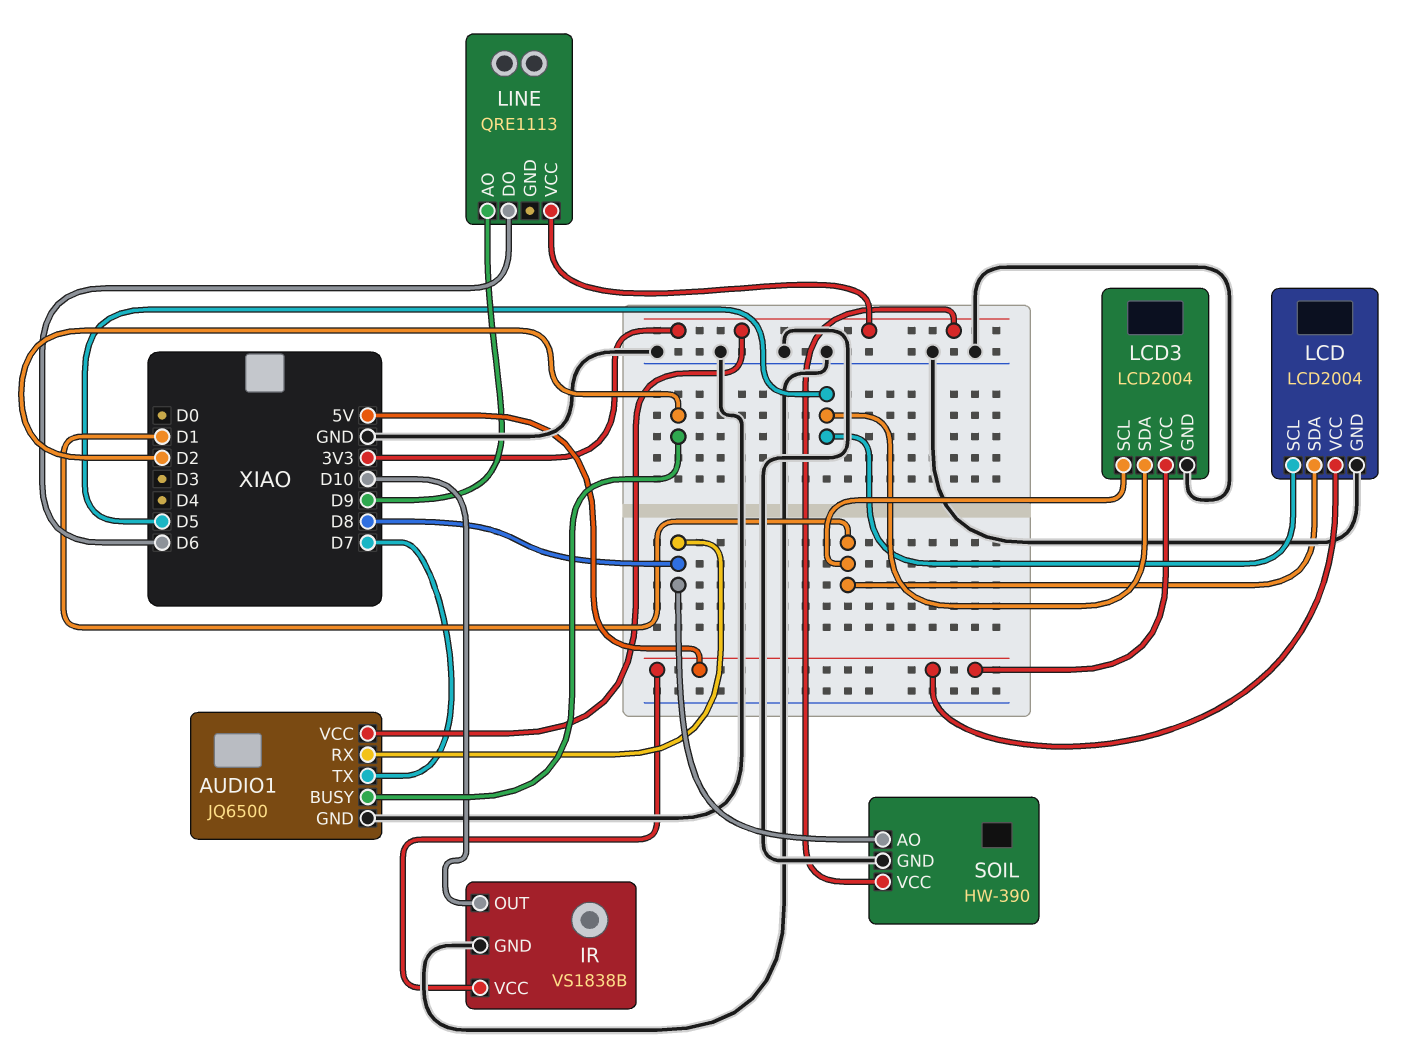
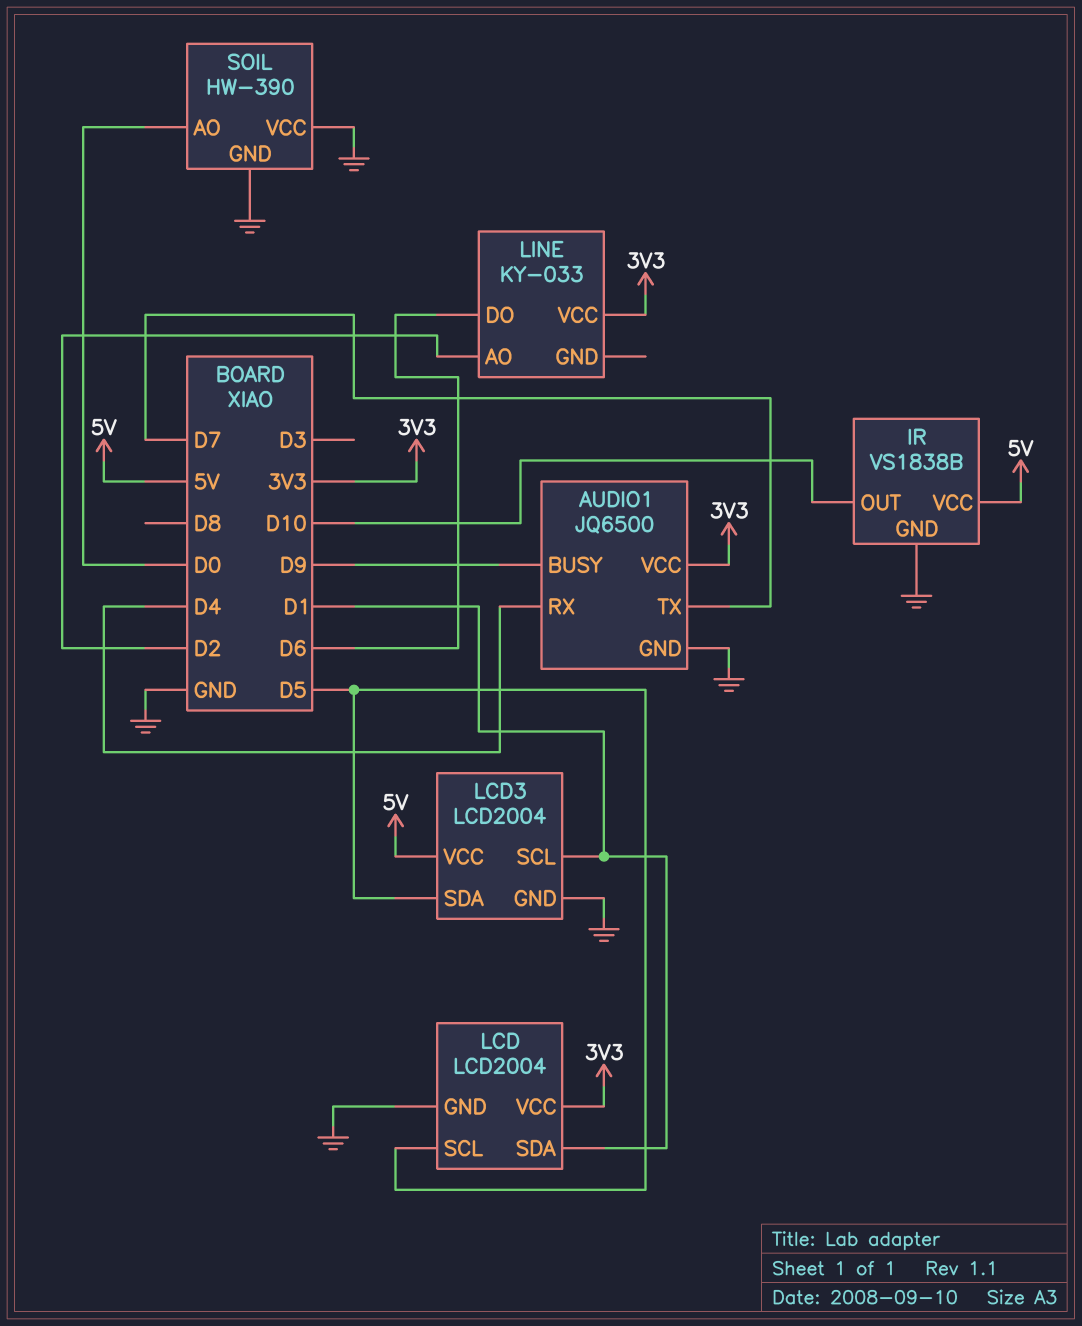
AUDIO1 pin BUSY: D2 -> D9
AUDIO1 pin RX: D8 -> D4
LCD pin VCC: 5V -> 3V3
LINE: QRE1113 -> KY-033
LINE pin AO: D9 -> D2
SOIL pin AO: D8 -> D0
SOIL pin VCC: 3V3 -> GND

